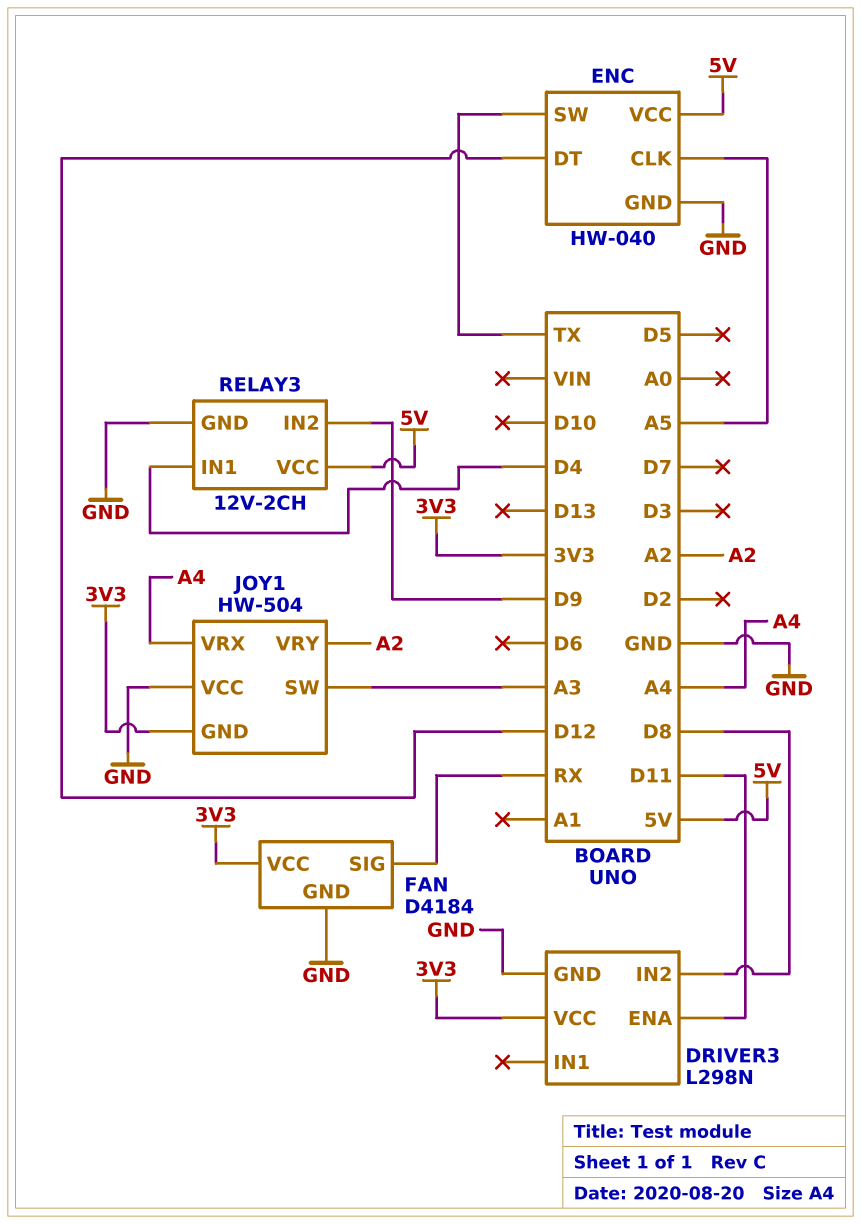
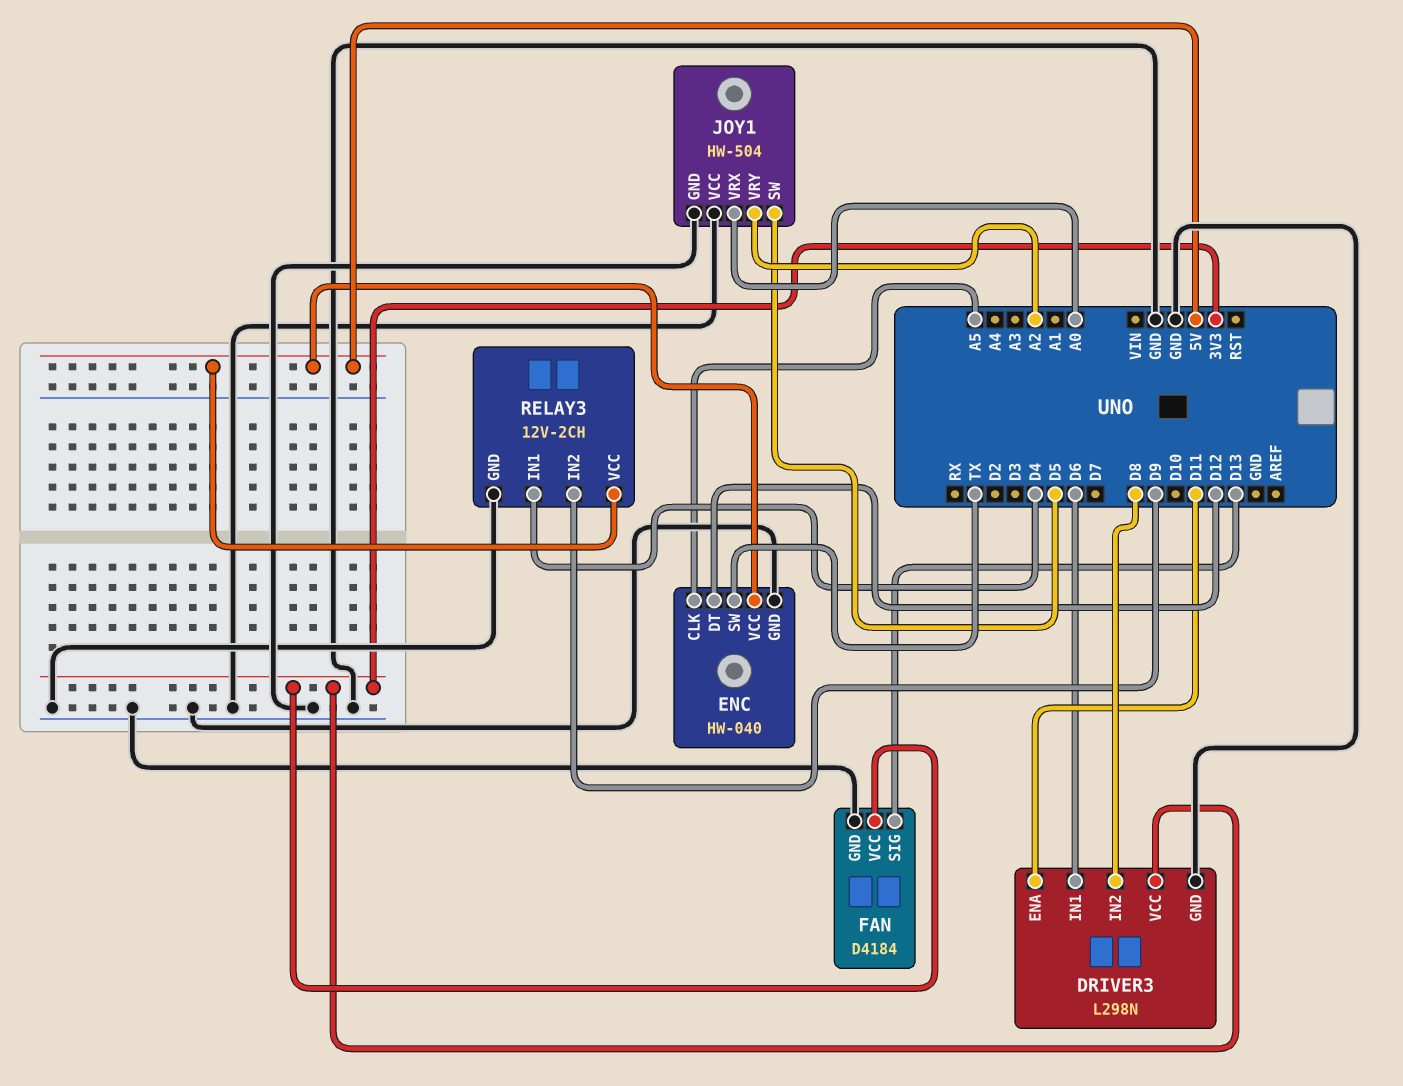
DRIVER3 pin IN1: none -> D6
FAN pin SIG: RX -> D13
JOY1 pin GND: 3V3 -> GND
JOY1 pin SW: A3 -> D5
JOY1 pin VRX: A4 -> A0

